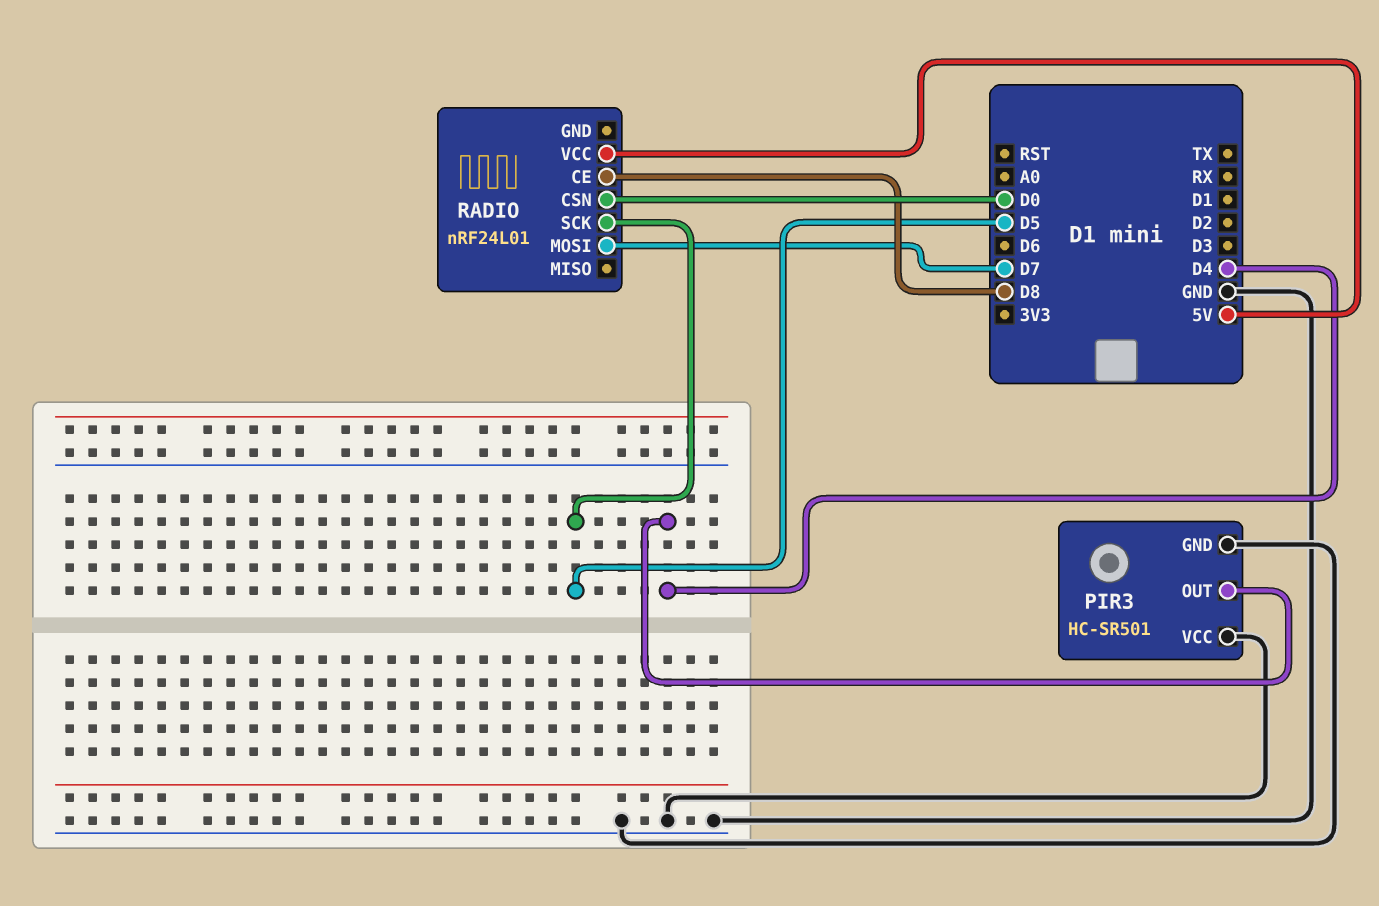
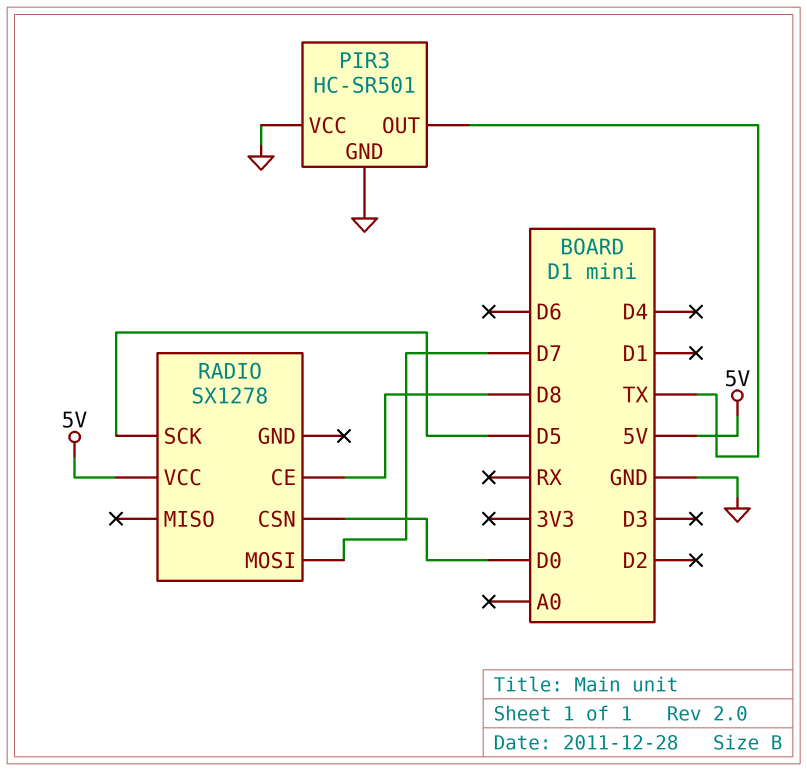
PIR3 pin OUT: D4 -> TX
RADIO: nRF24L01 -> SX1278

